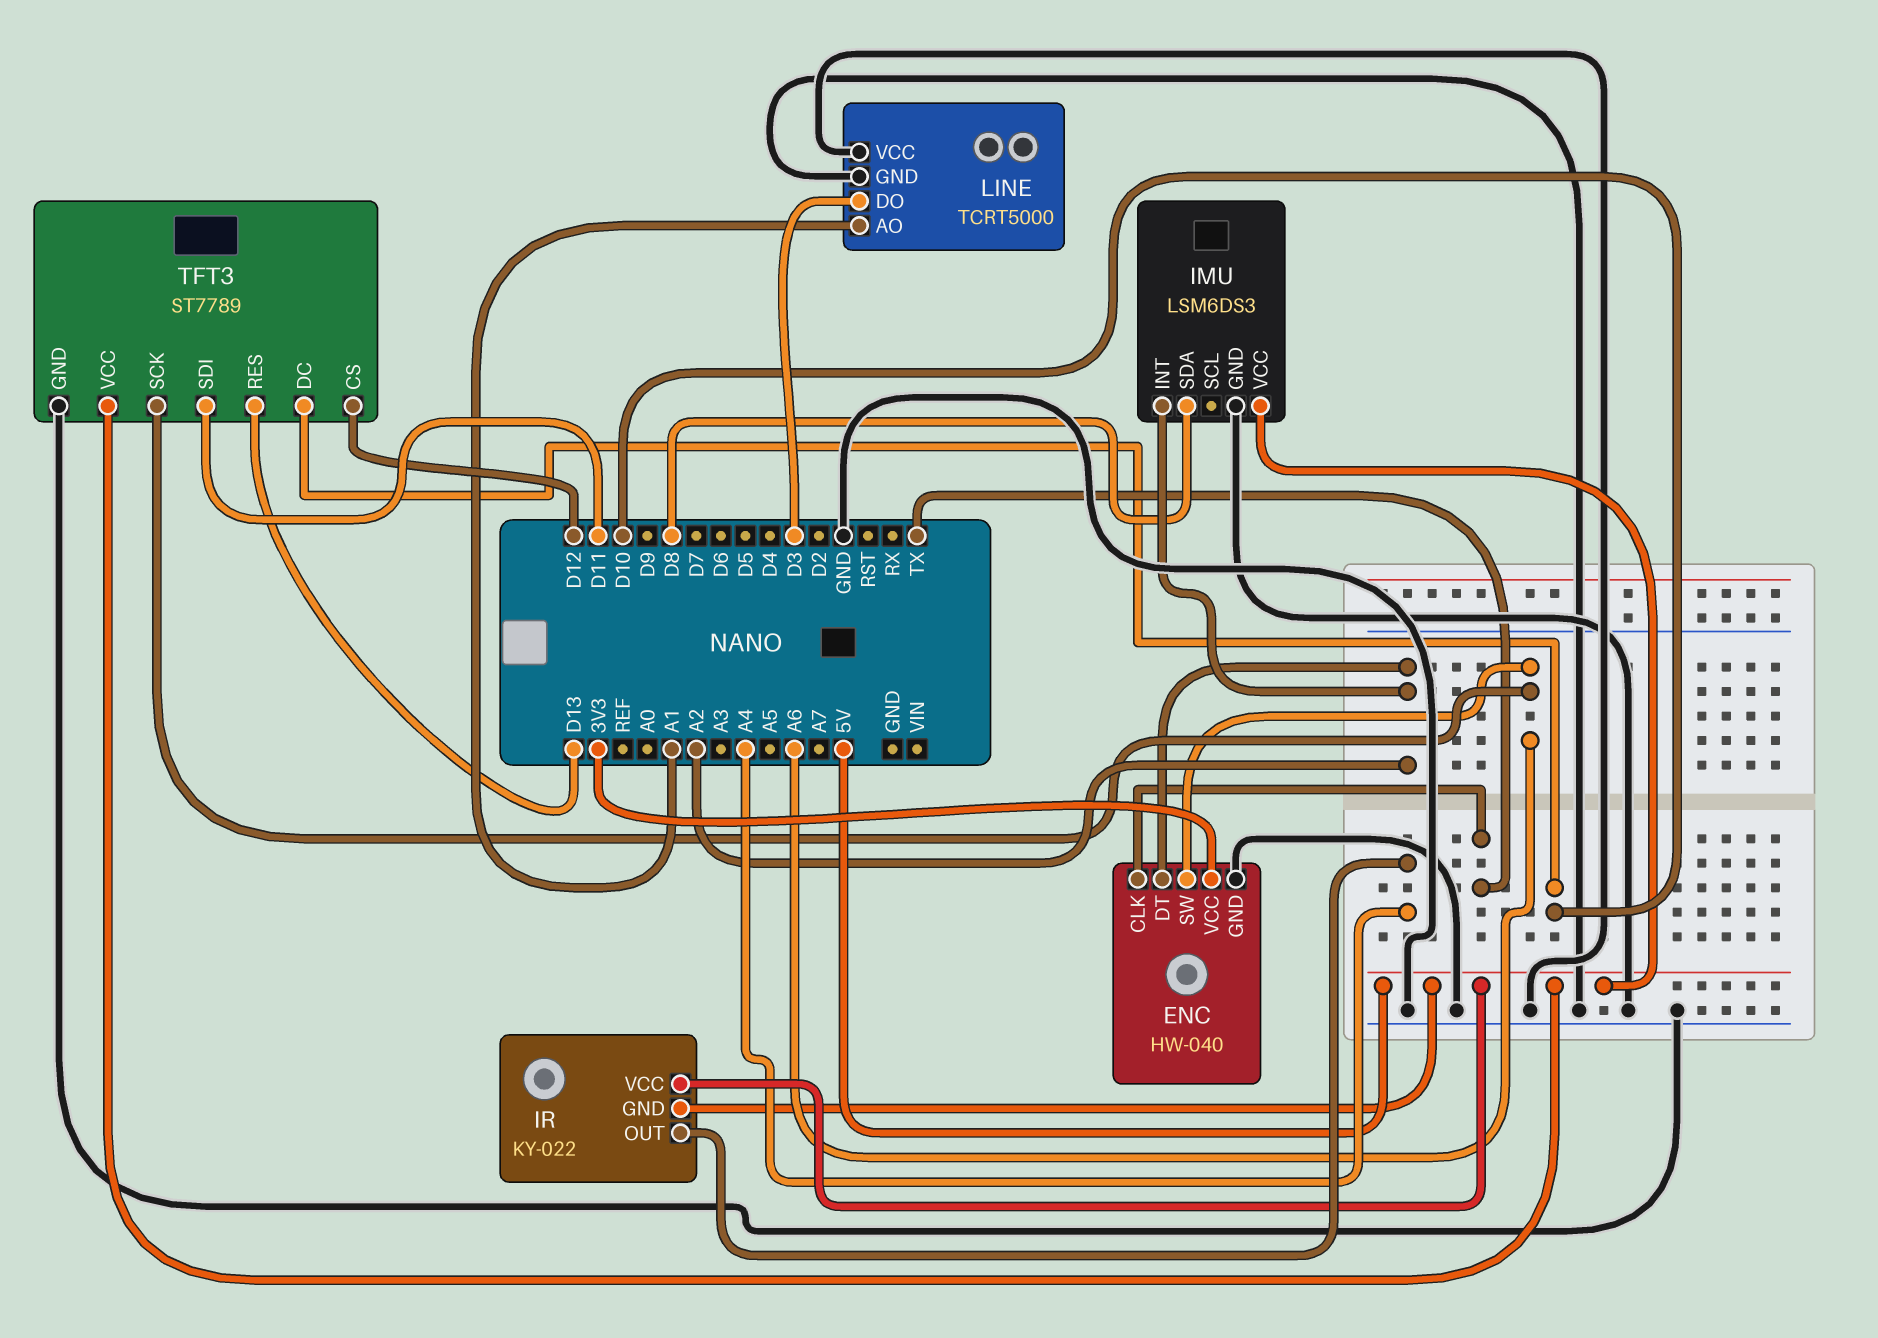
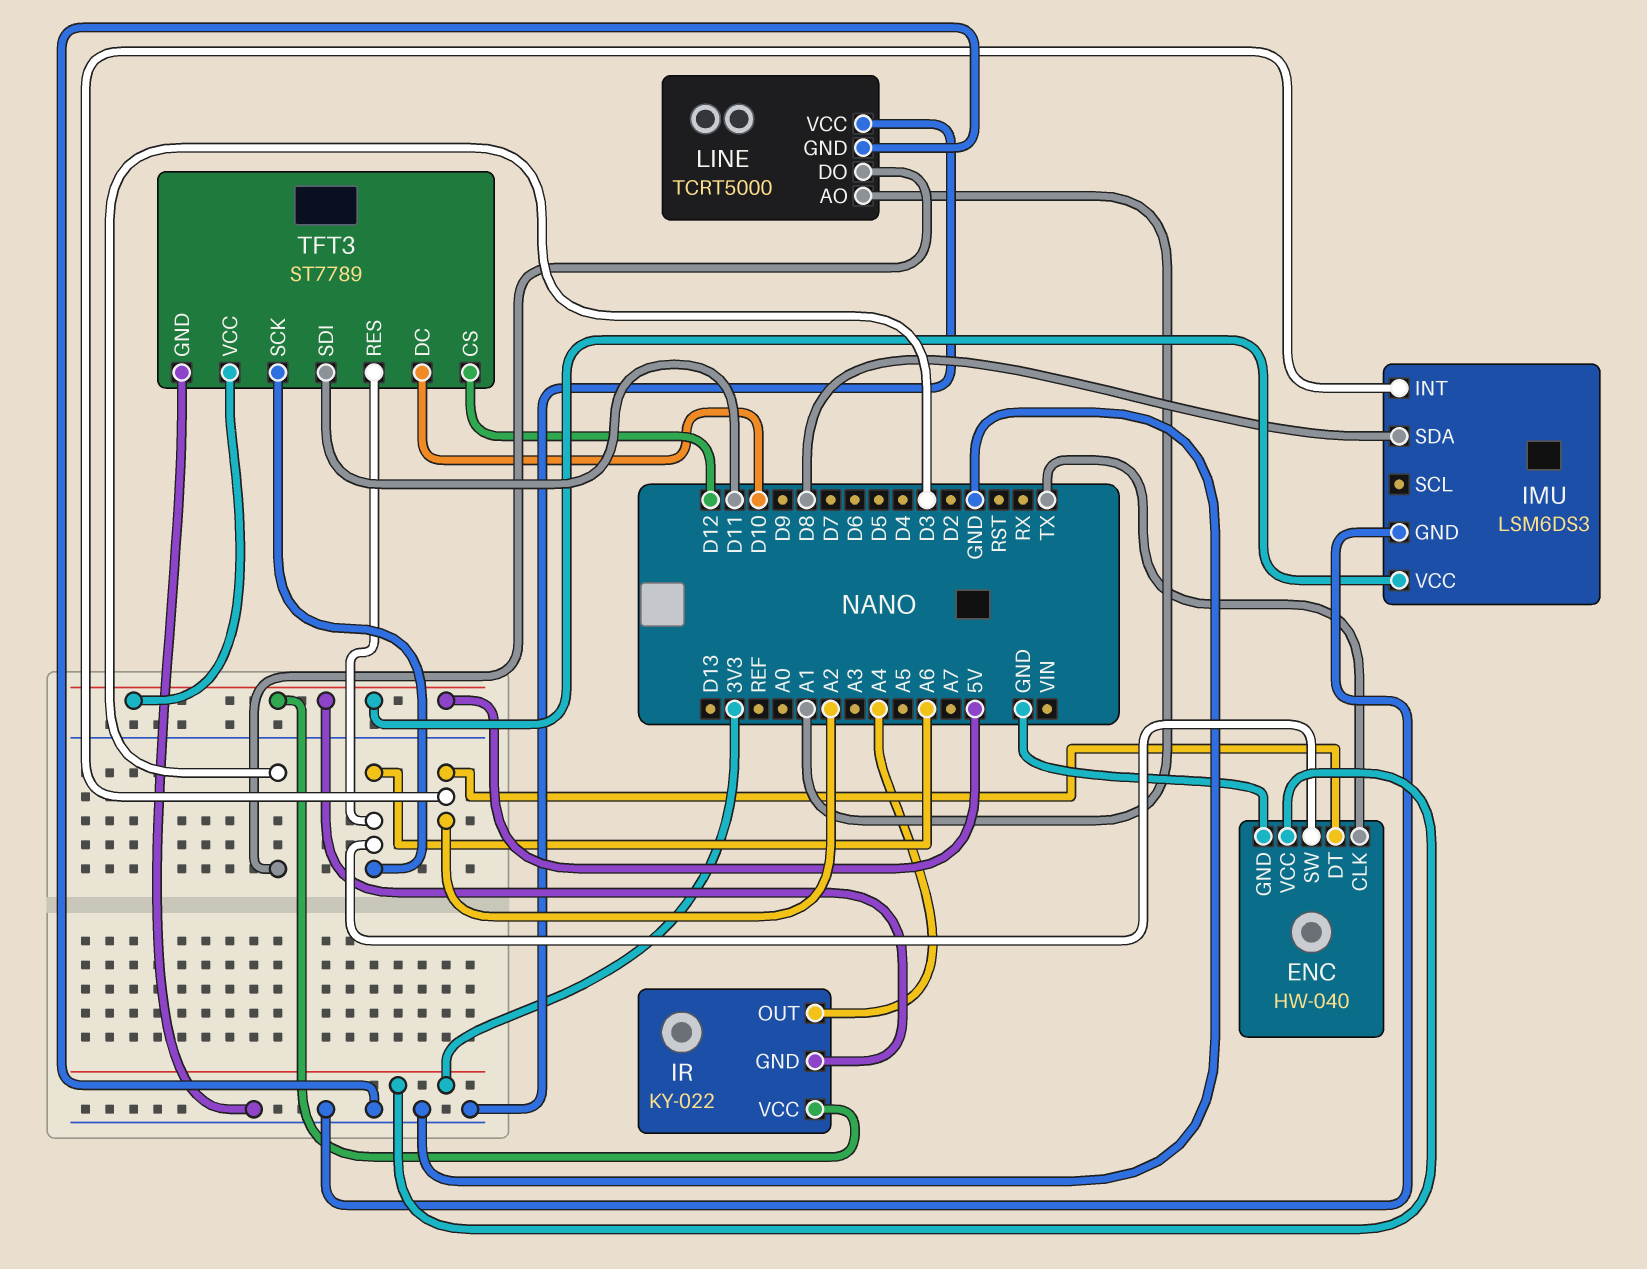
TFT3 pin RES: D13 -> A6

